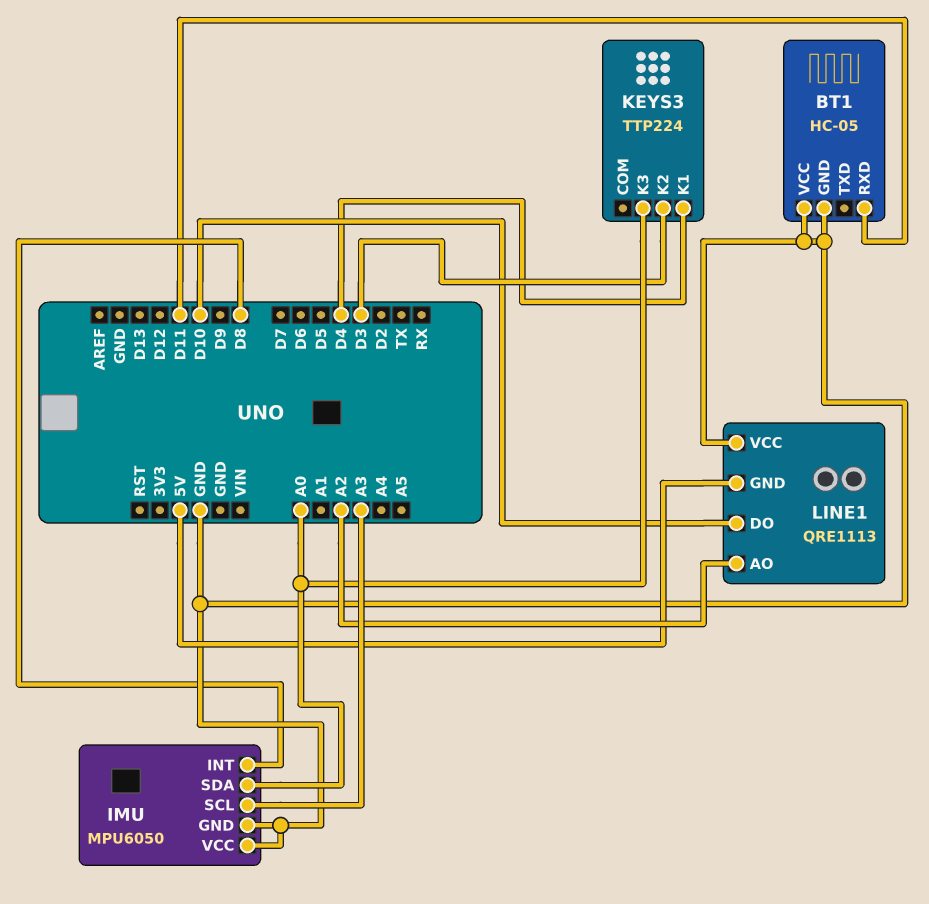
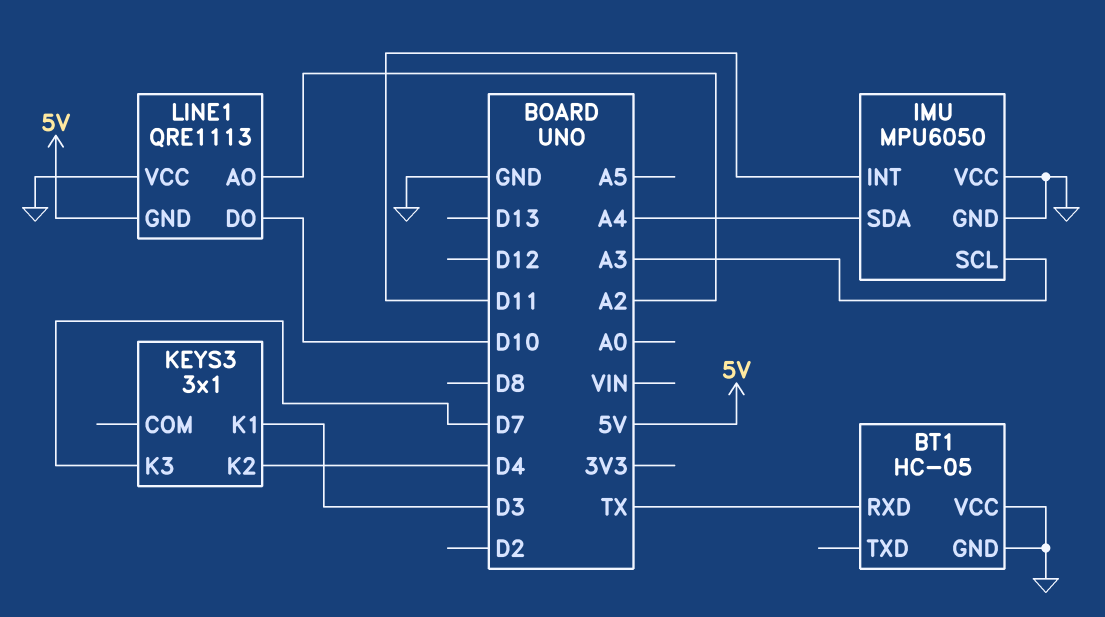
BT1 pin RXD: D11 -> TX
IMU pin INT: D8 -> D11
IMU pin SDA: A0 -> A4
KEYS3: TTP224 -> 3x1
KEYS3 pin K1: D4 -> D3
KEYS3 pin K2: D3 -> D4
KEYS3 pin K3: A0 -> D7

